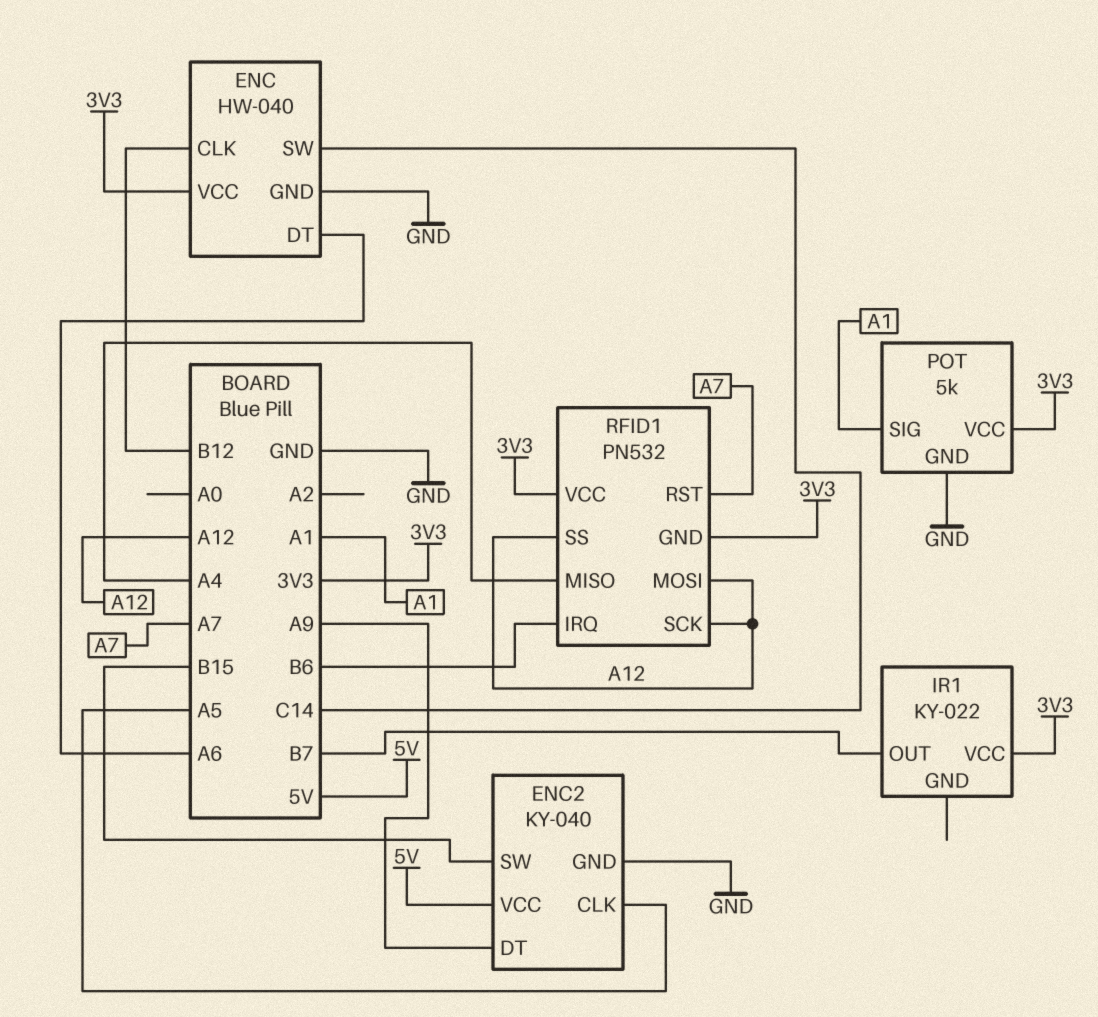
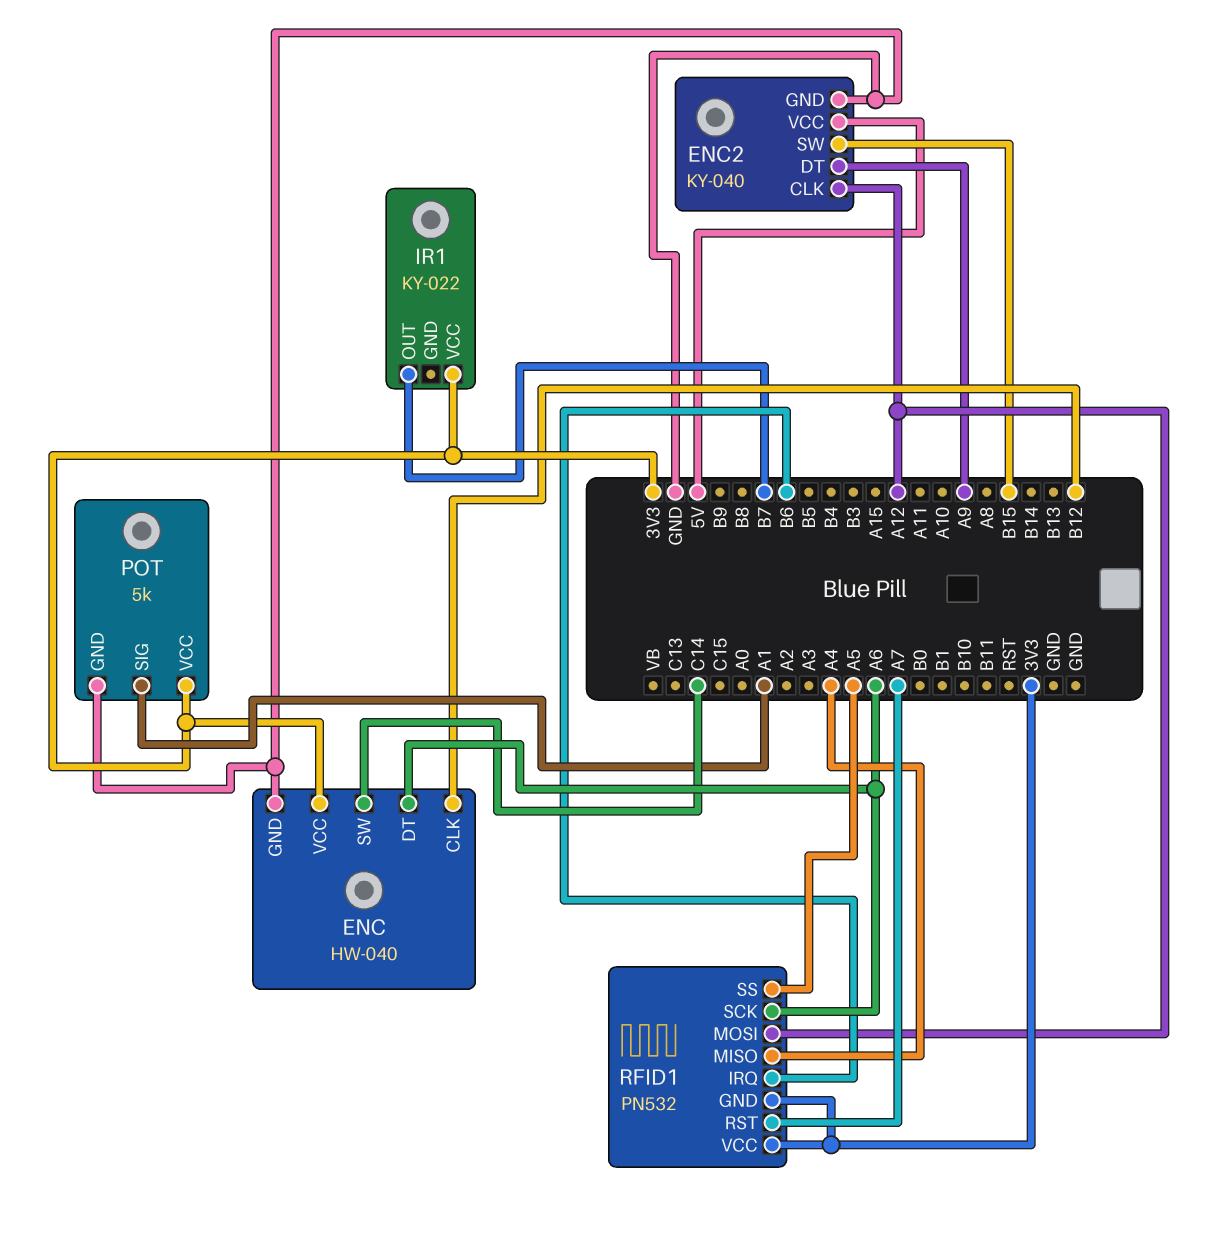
ENC2 pin CLK: A5 -> A12
RFID1 pin SCK: A12 -> A6
RFID1 pin SS: A12 -> A5

